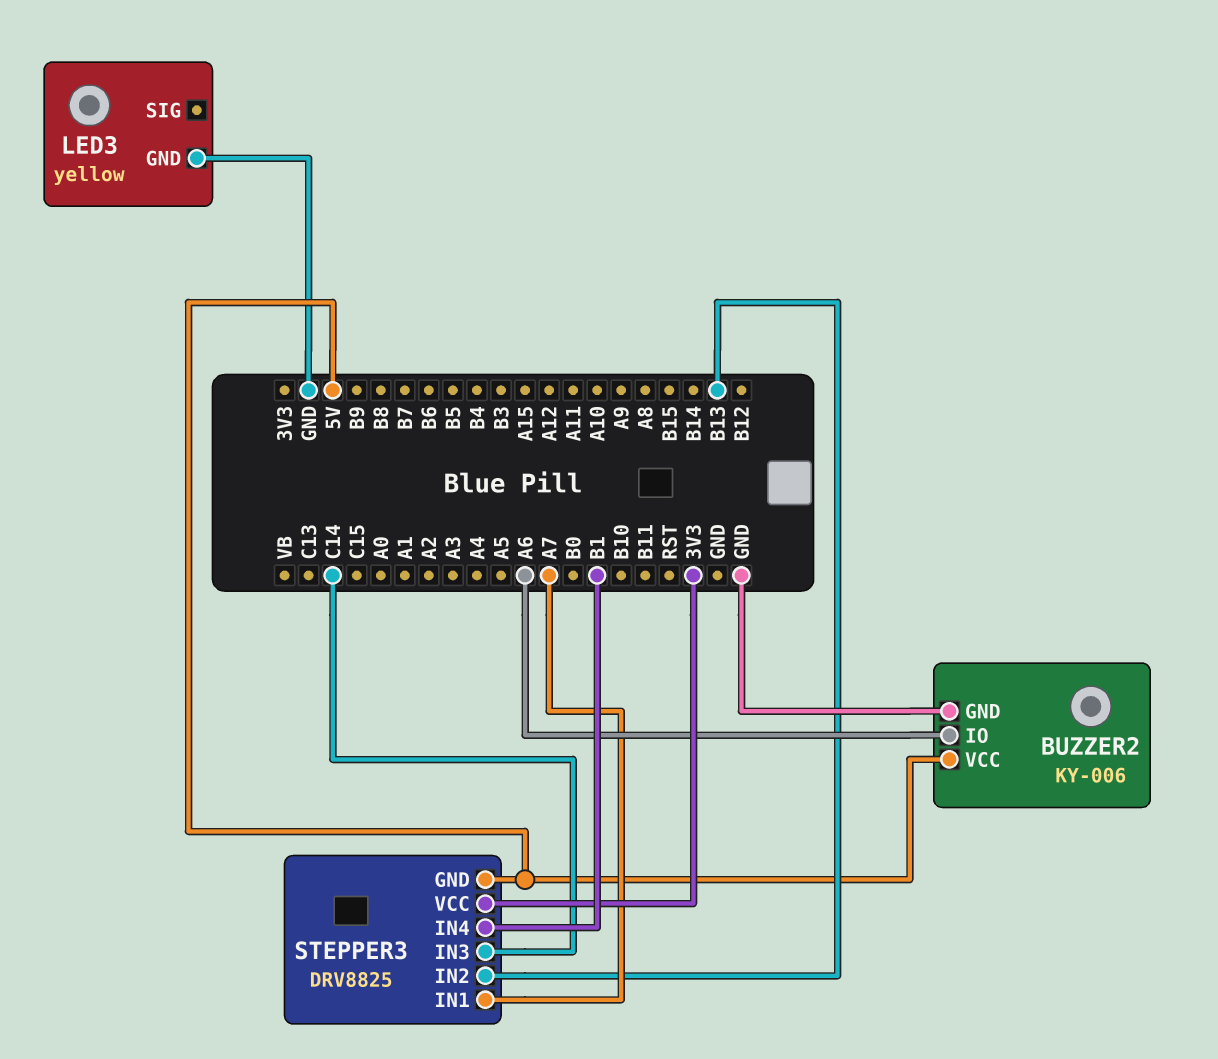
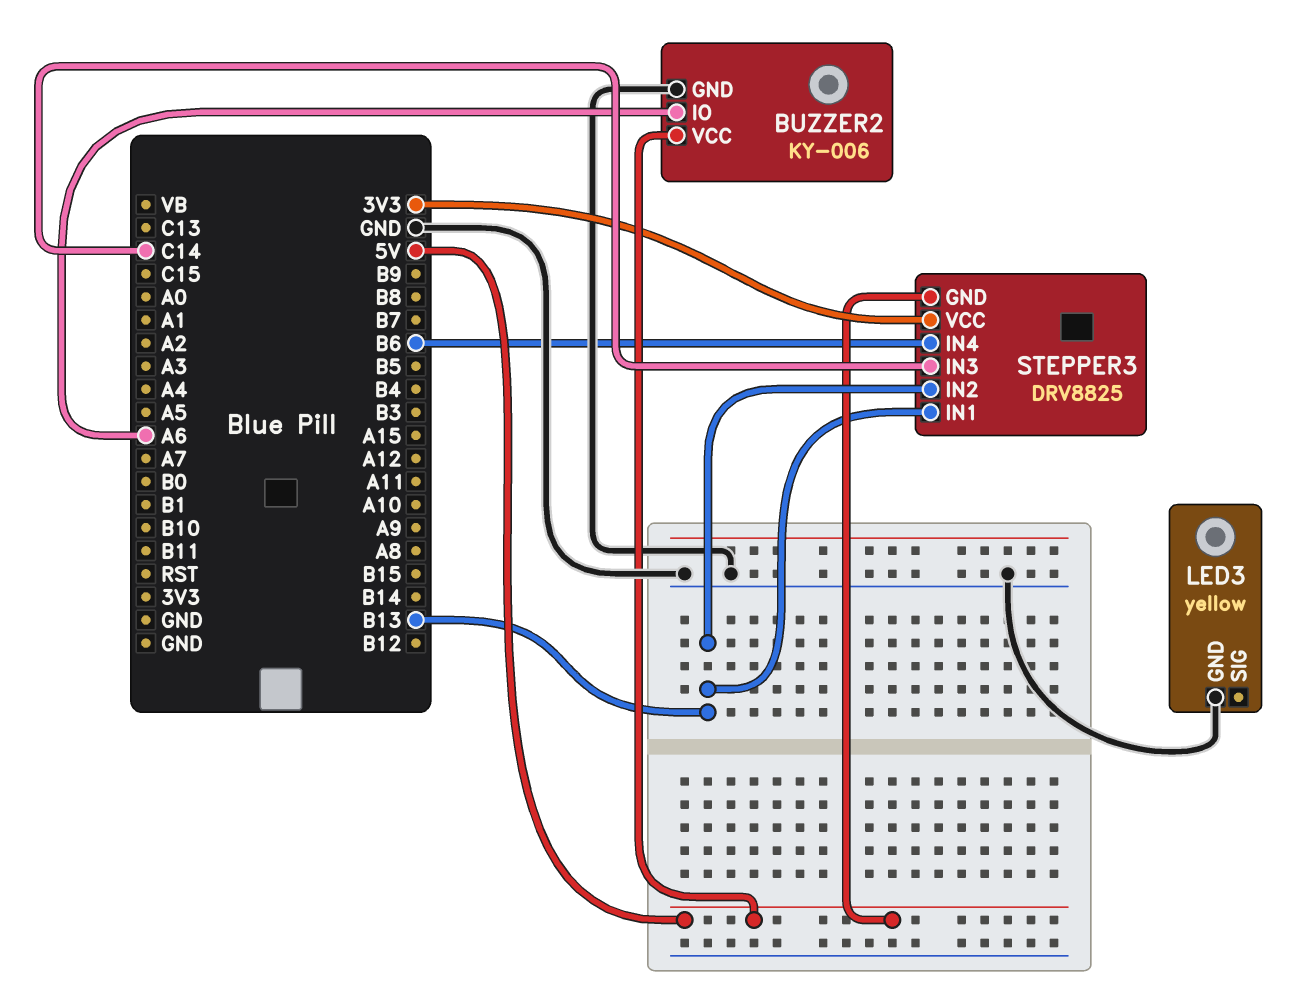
STEPPER3 pin IN1: A7 -> B13
STEPPER3 pin IN4: B1 -> B6

